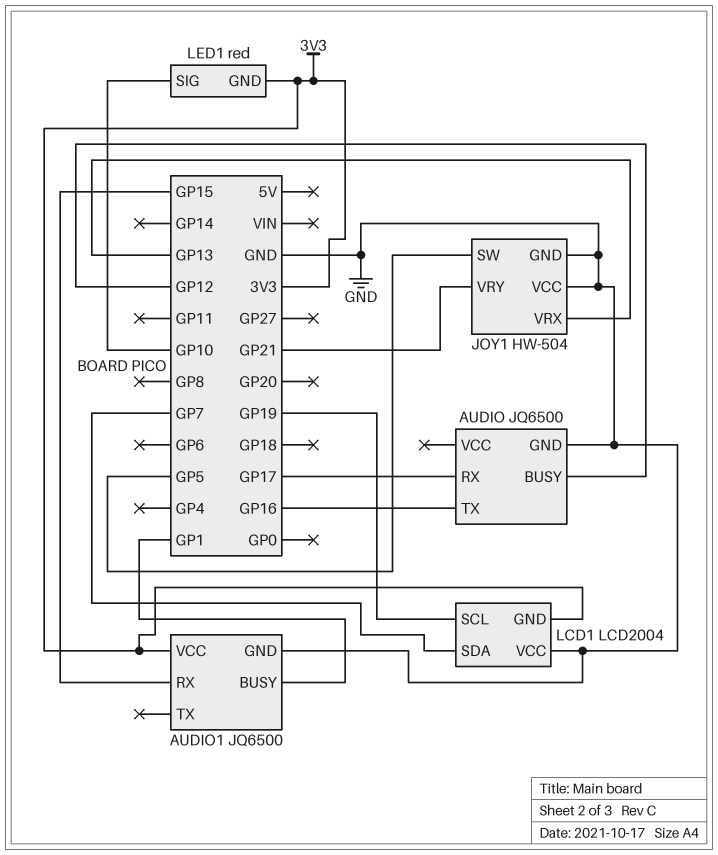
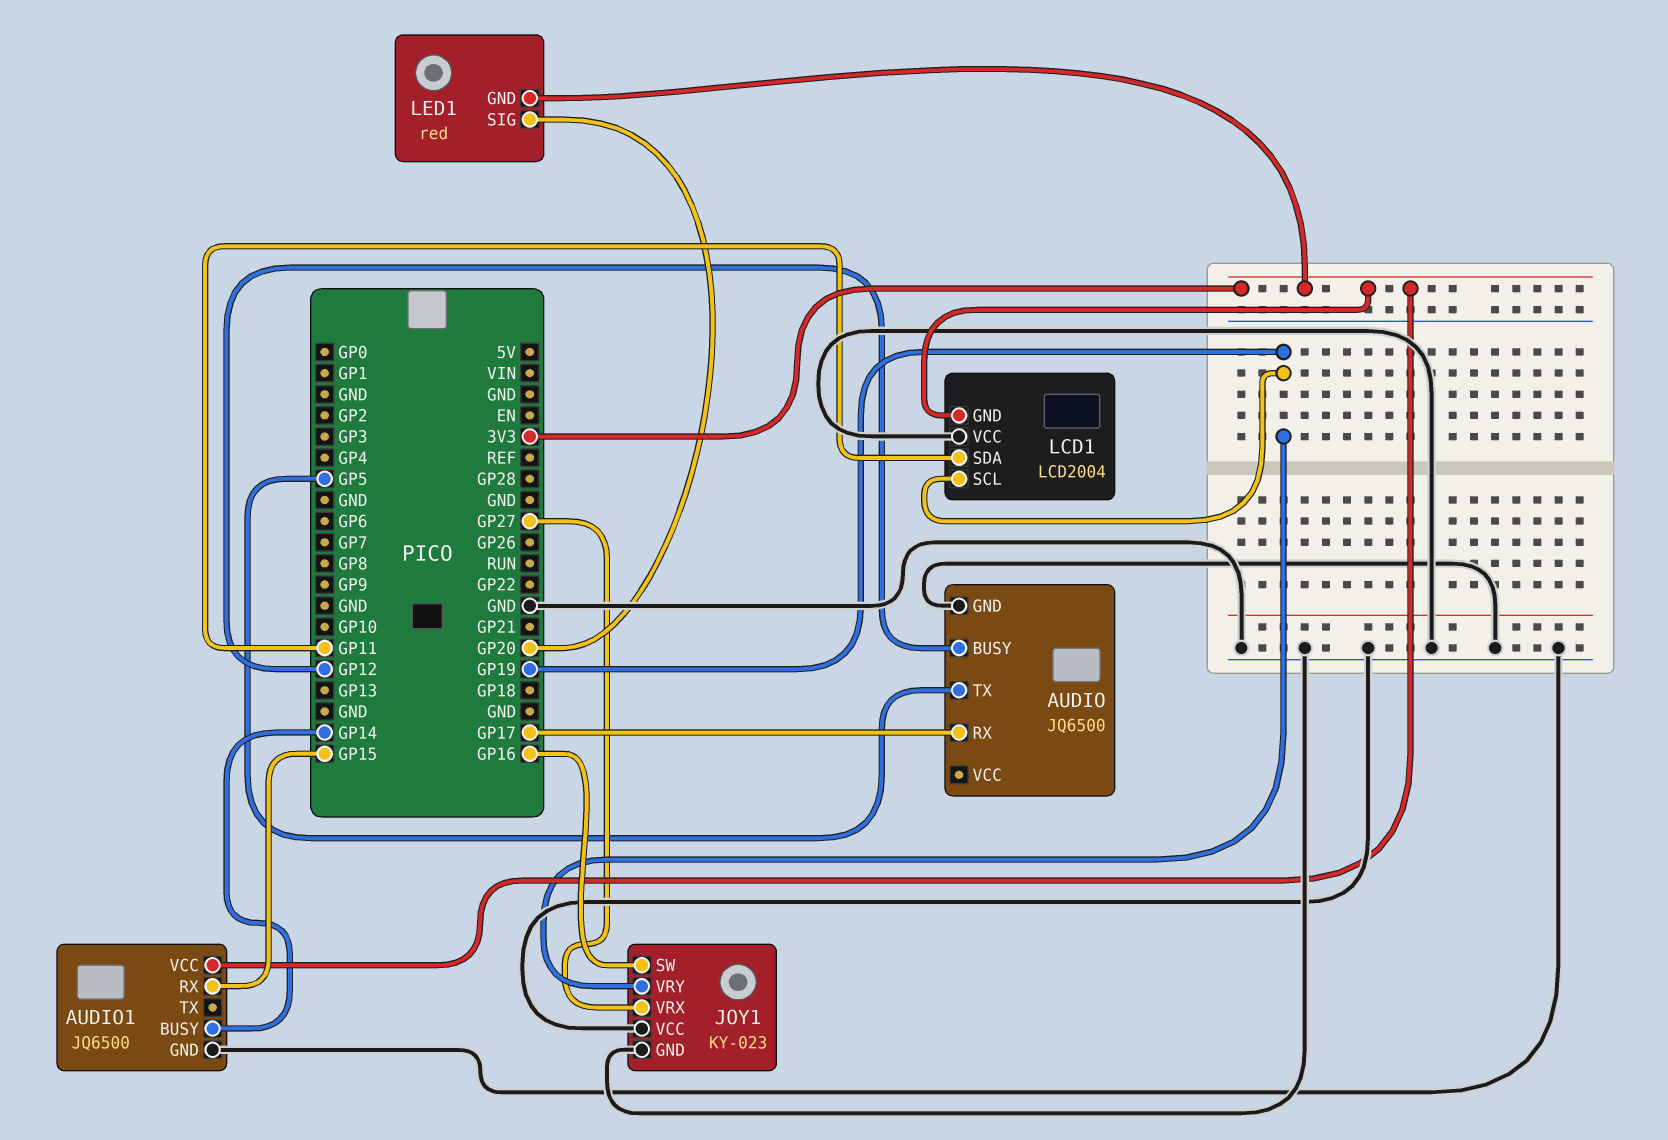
AUDIO pin TX: GP16 -> GP5
AUDIO1 pin BUSY: GP1 -> GP14
JOY1: HW-504 -> KY-023
JOY1 pin SW: GP5 -> GP16
JOY1 pin VRX: GP13 -> GP27
JOY1 pin VRY: GP21 -> GP19
LCD1 pin SDA: GP7 -> GP11
LED1 pin SIG: GP10 -> GP20

